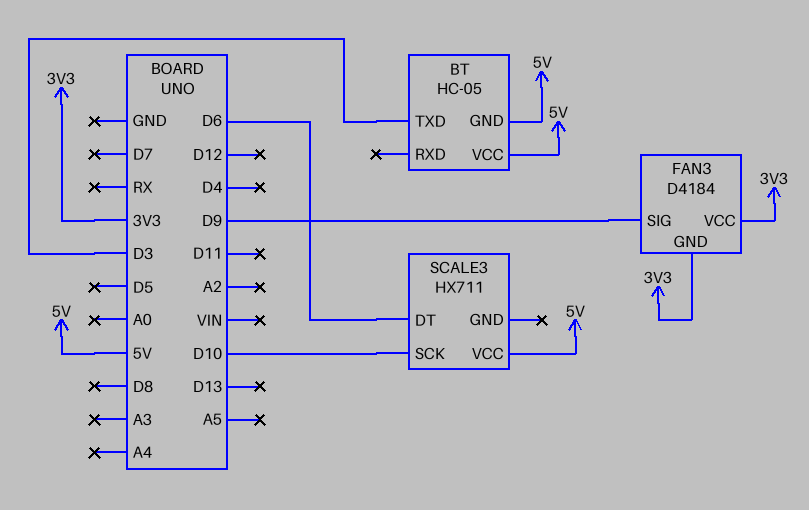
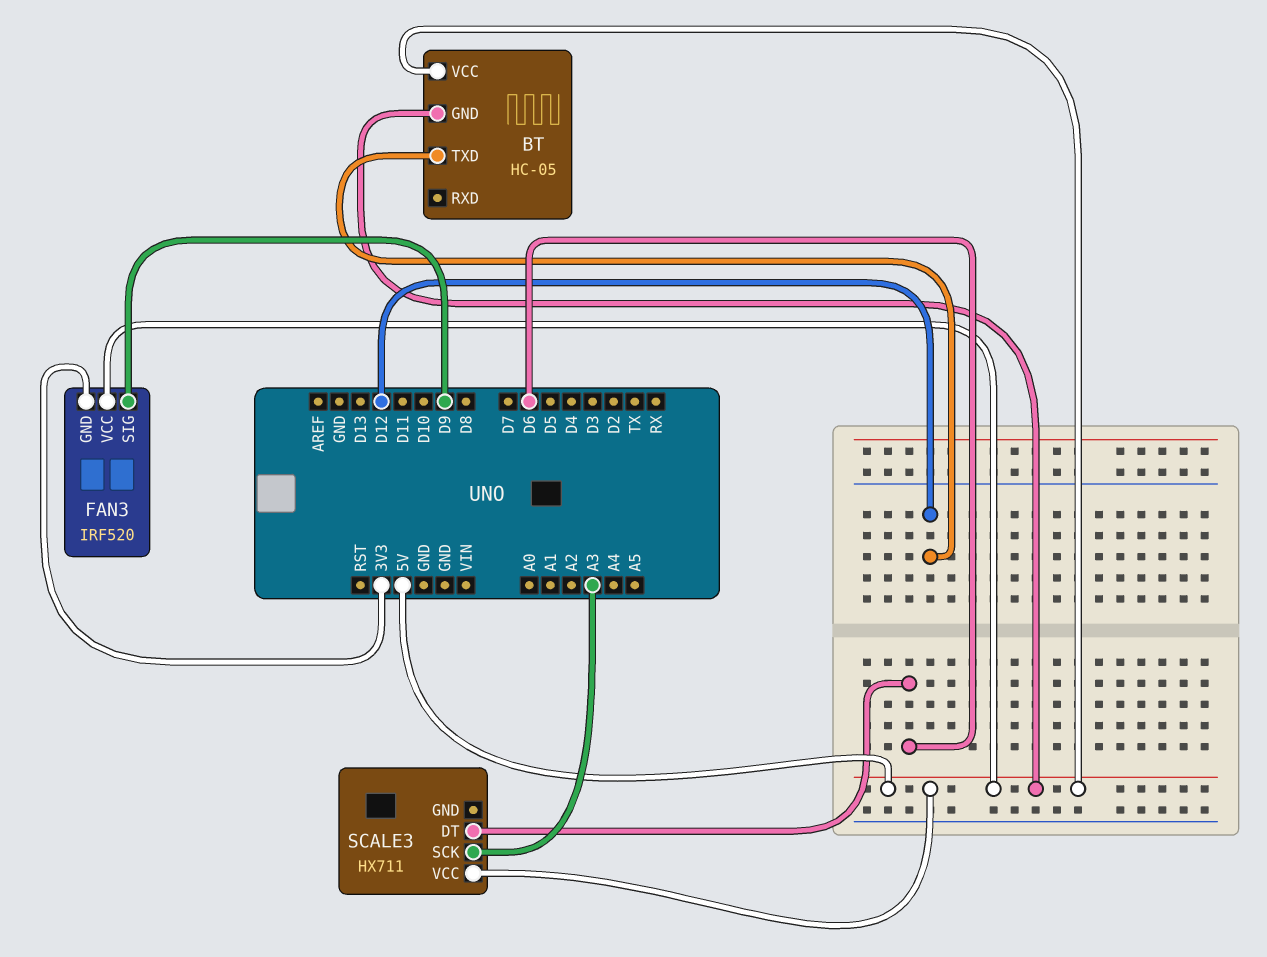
BT pin TXD: D3 -> D12
FAN3: D4184 -> IRF520
FAN3 pin VCC: 3V3 -> 5V
SCALE3 pin SCK: D10 -> A3

